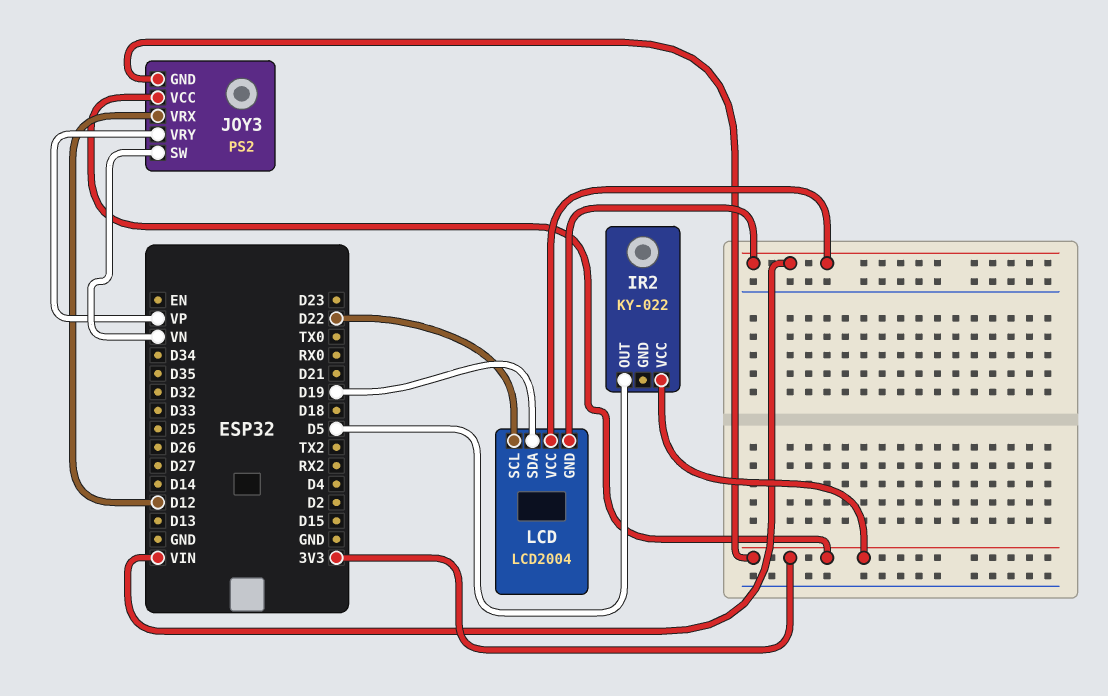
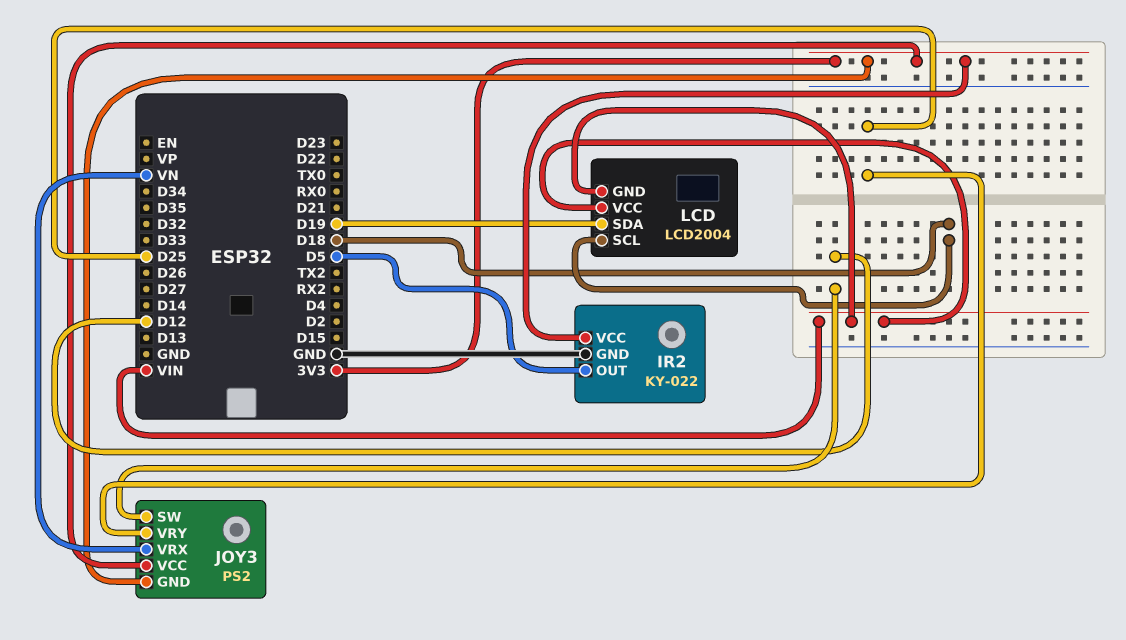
IR2 pin GND: none -> GND
JOY3 pin SW: VN -> D12
JOY3 pin VRX: D12 -> VN
JOY3 pin VRY: VP -> D25
LCD pin SCL: D22 -> D18

